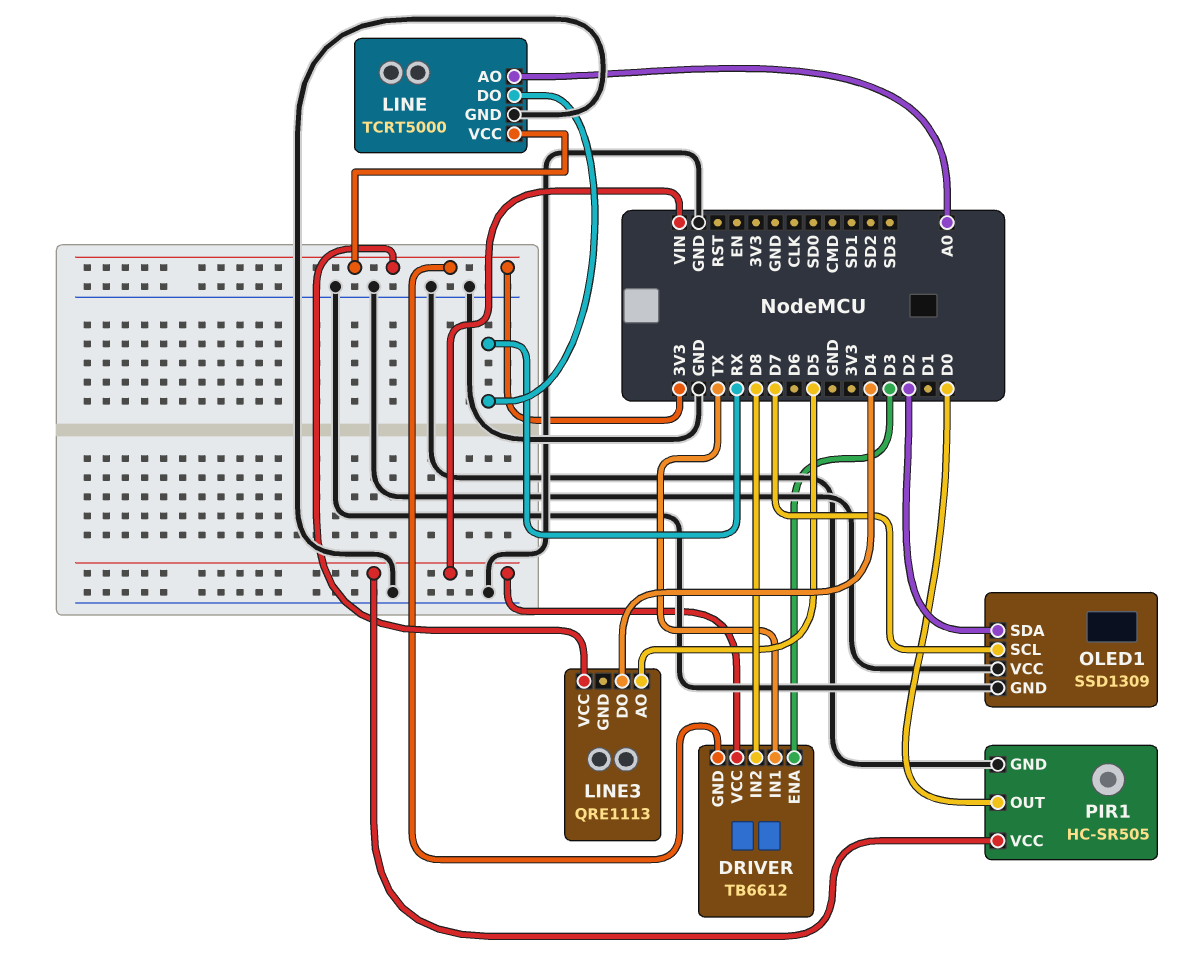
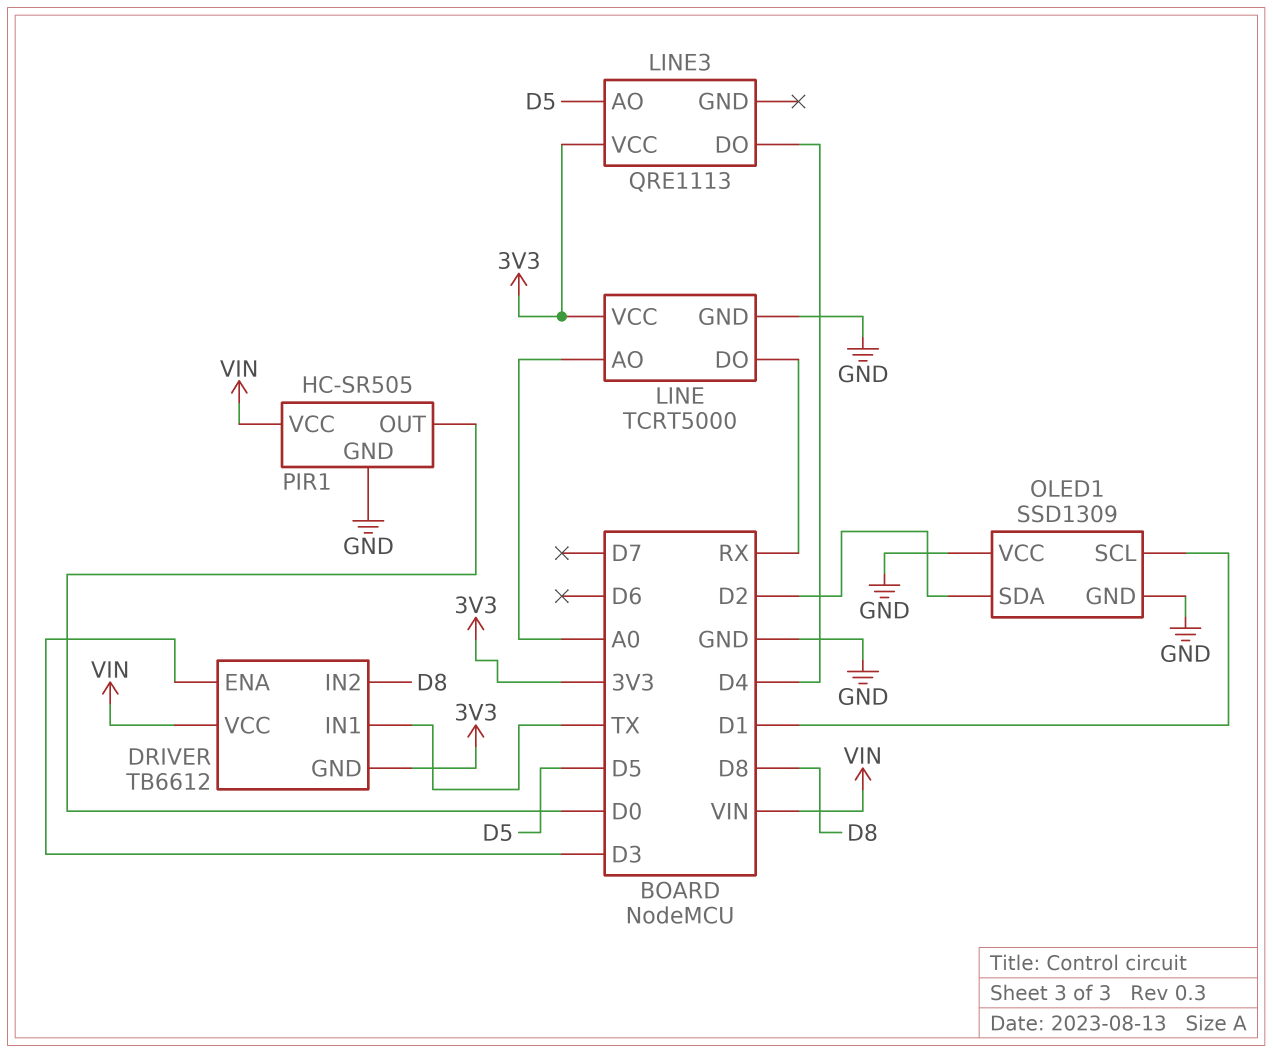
OLED1 pin SCL: D7 -> D1

